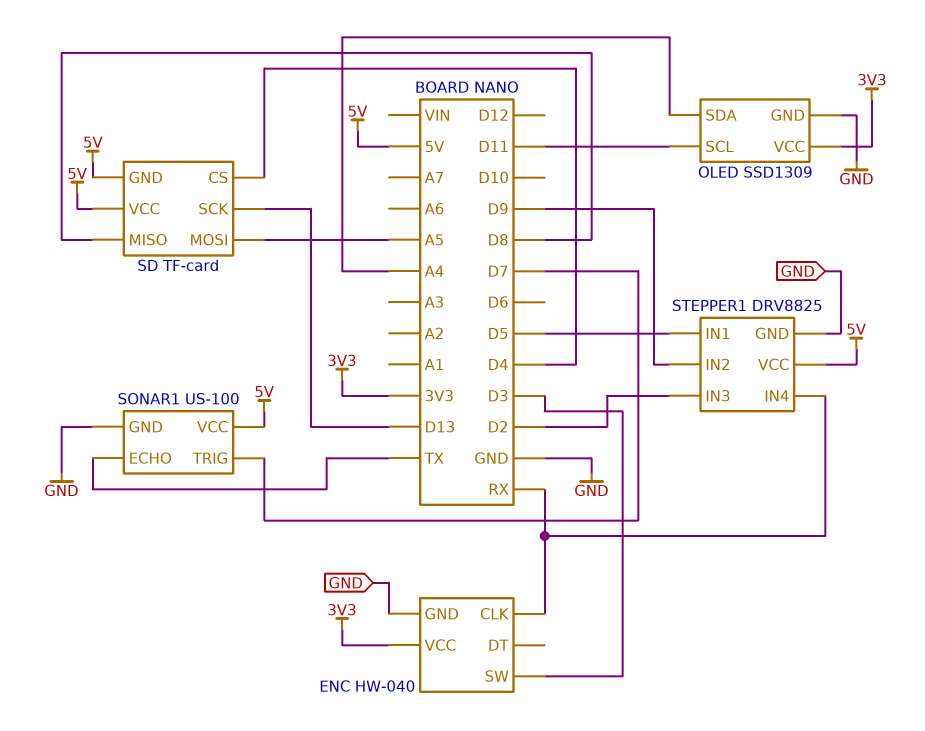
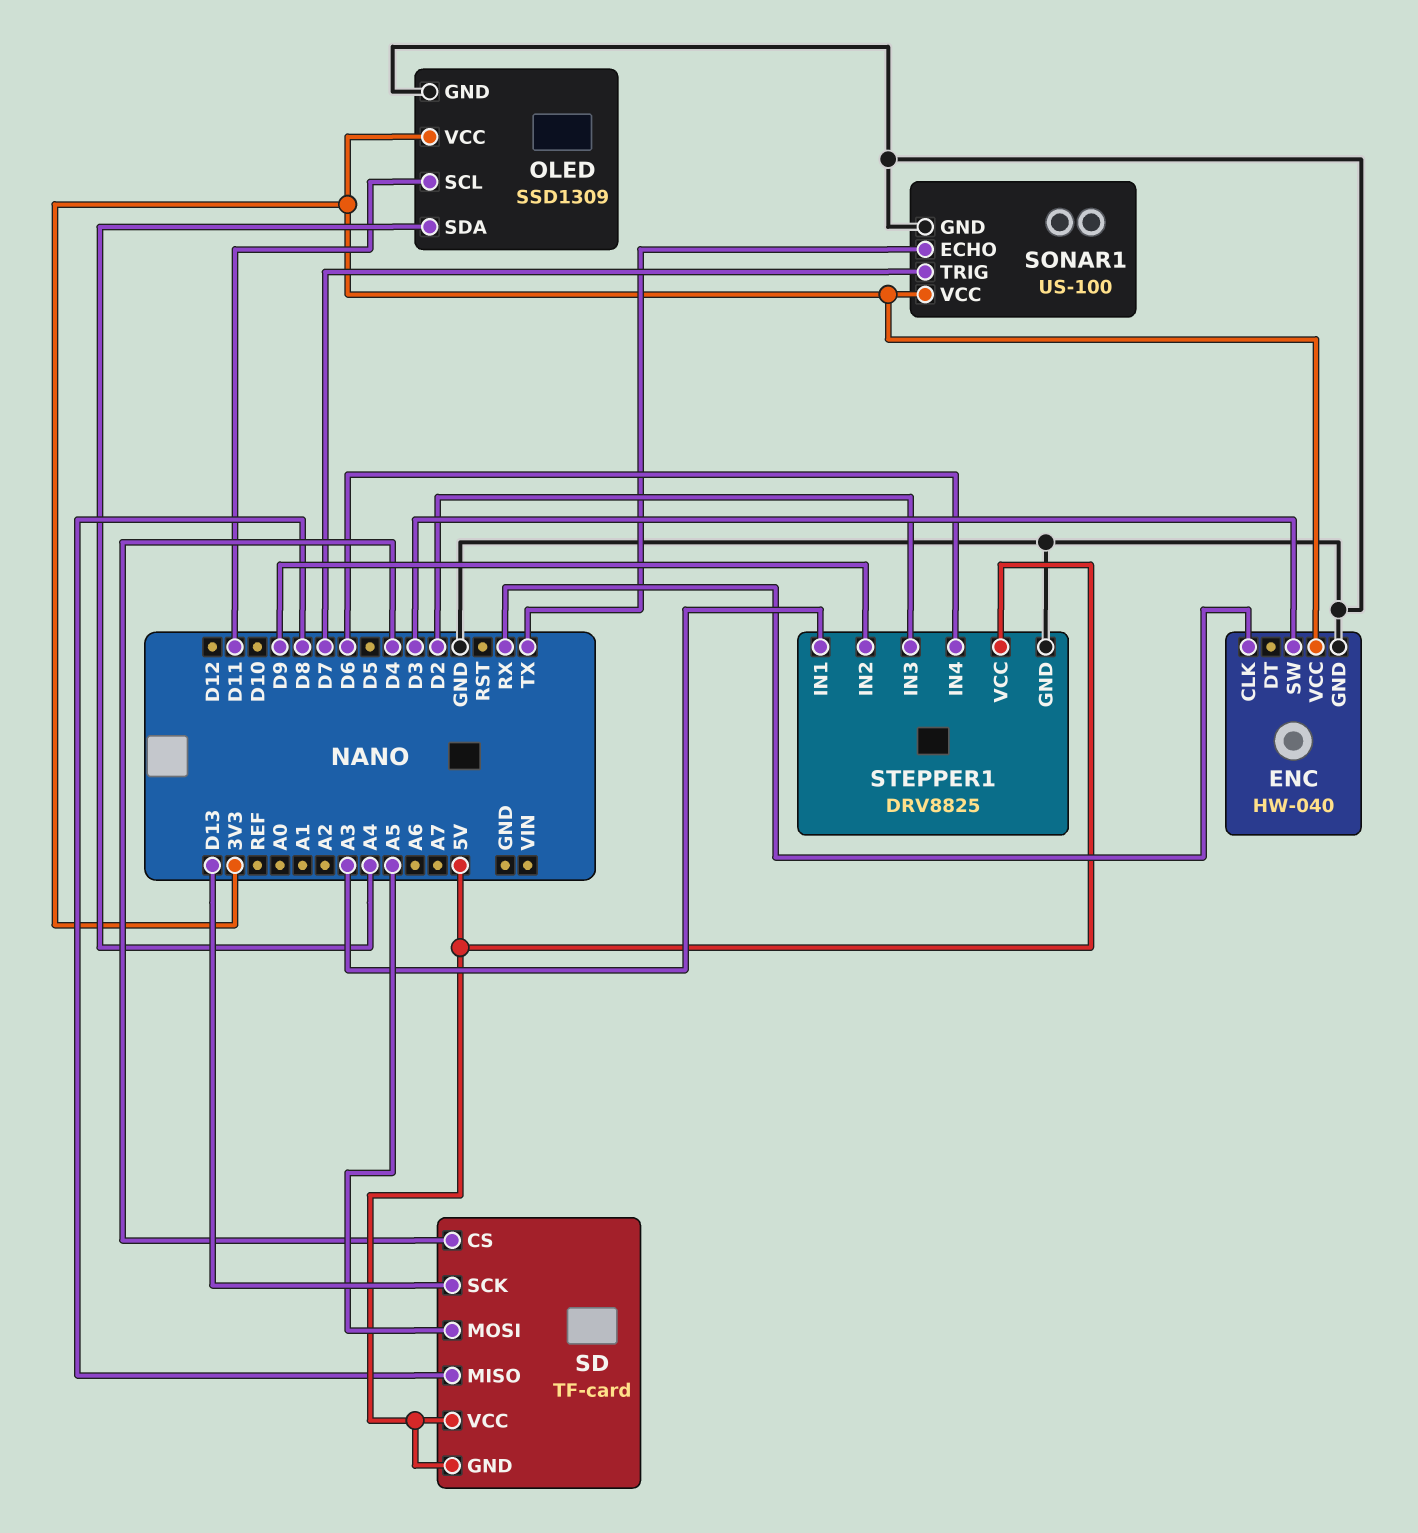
SONAR1 pin VCC: 5V -> 3V3
STEPPER1 pin IN1: D5 -> A3
STEPPER1 pin IN4: RX -> D6

